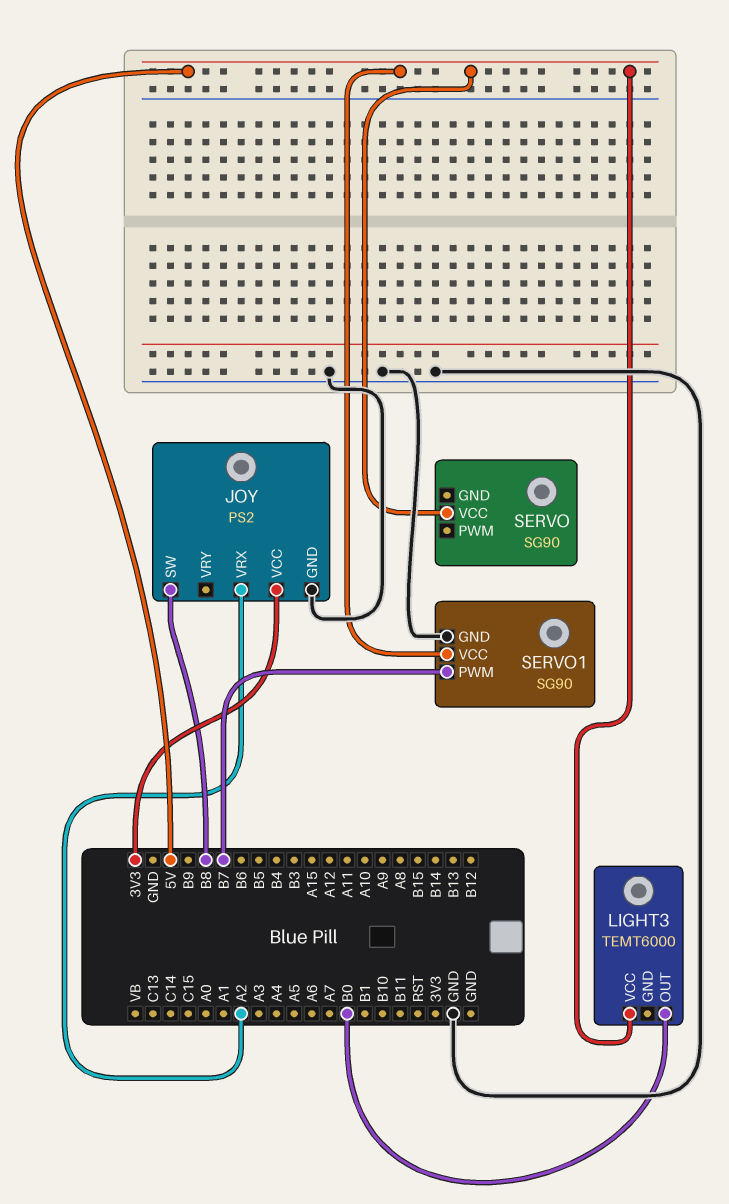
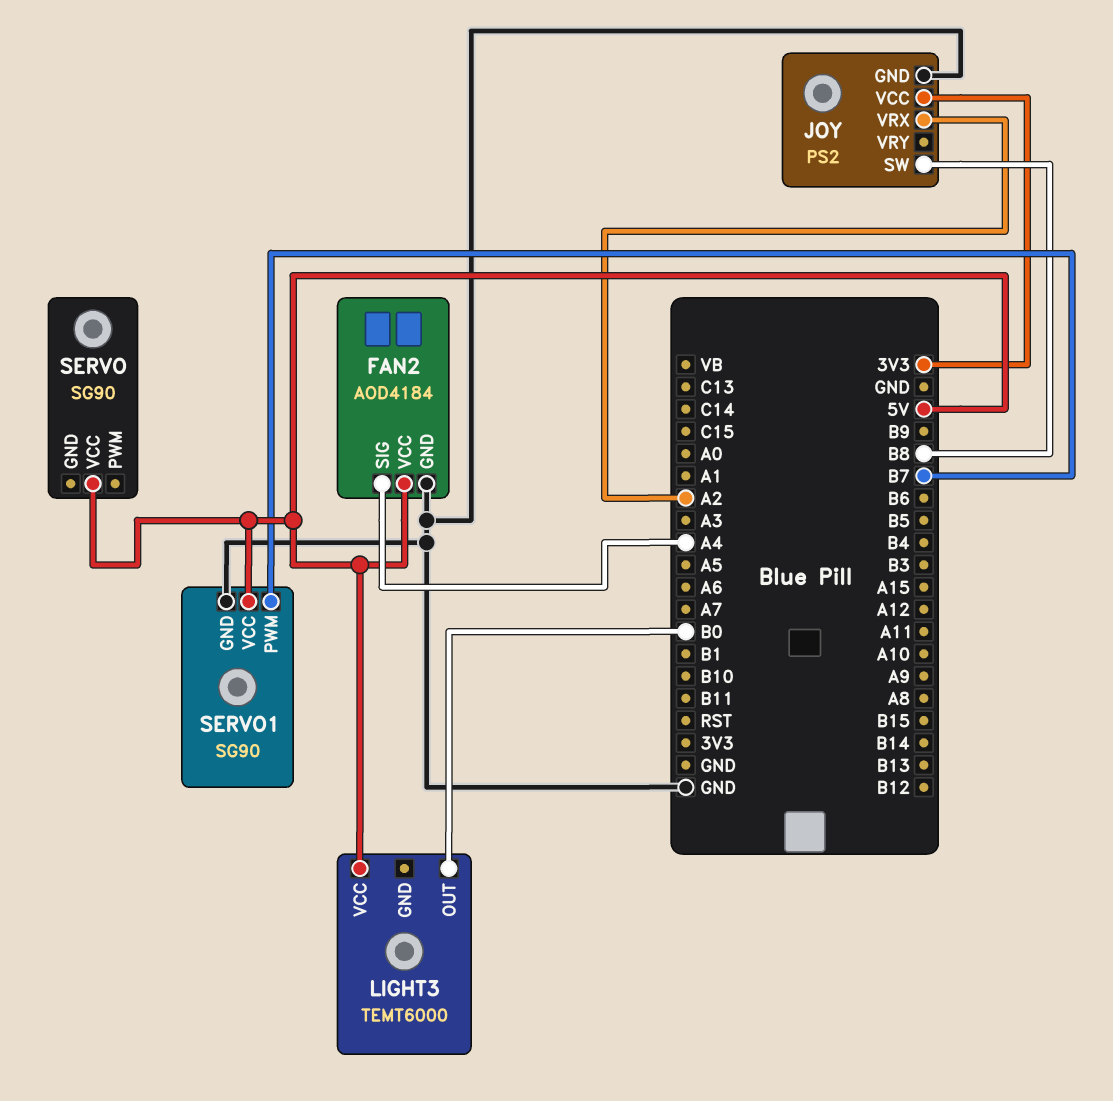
FAN2: none -> AOD4184
FAN2 pin GND: none -> GND
FAN2 pin SIG: none -> A4
FAN2 pin VCC: none -> 5V

